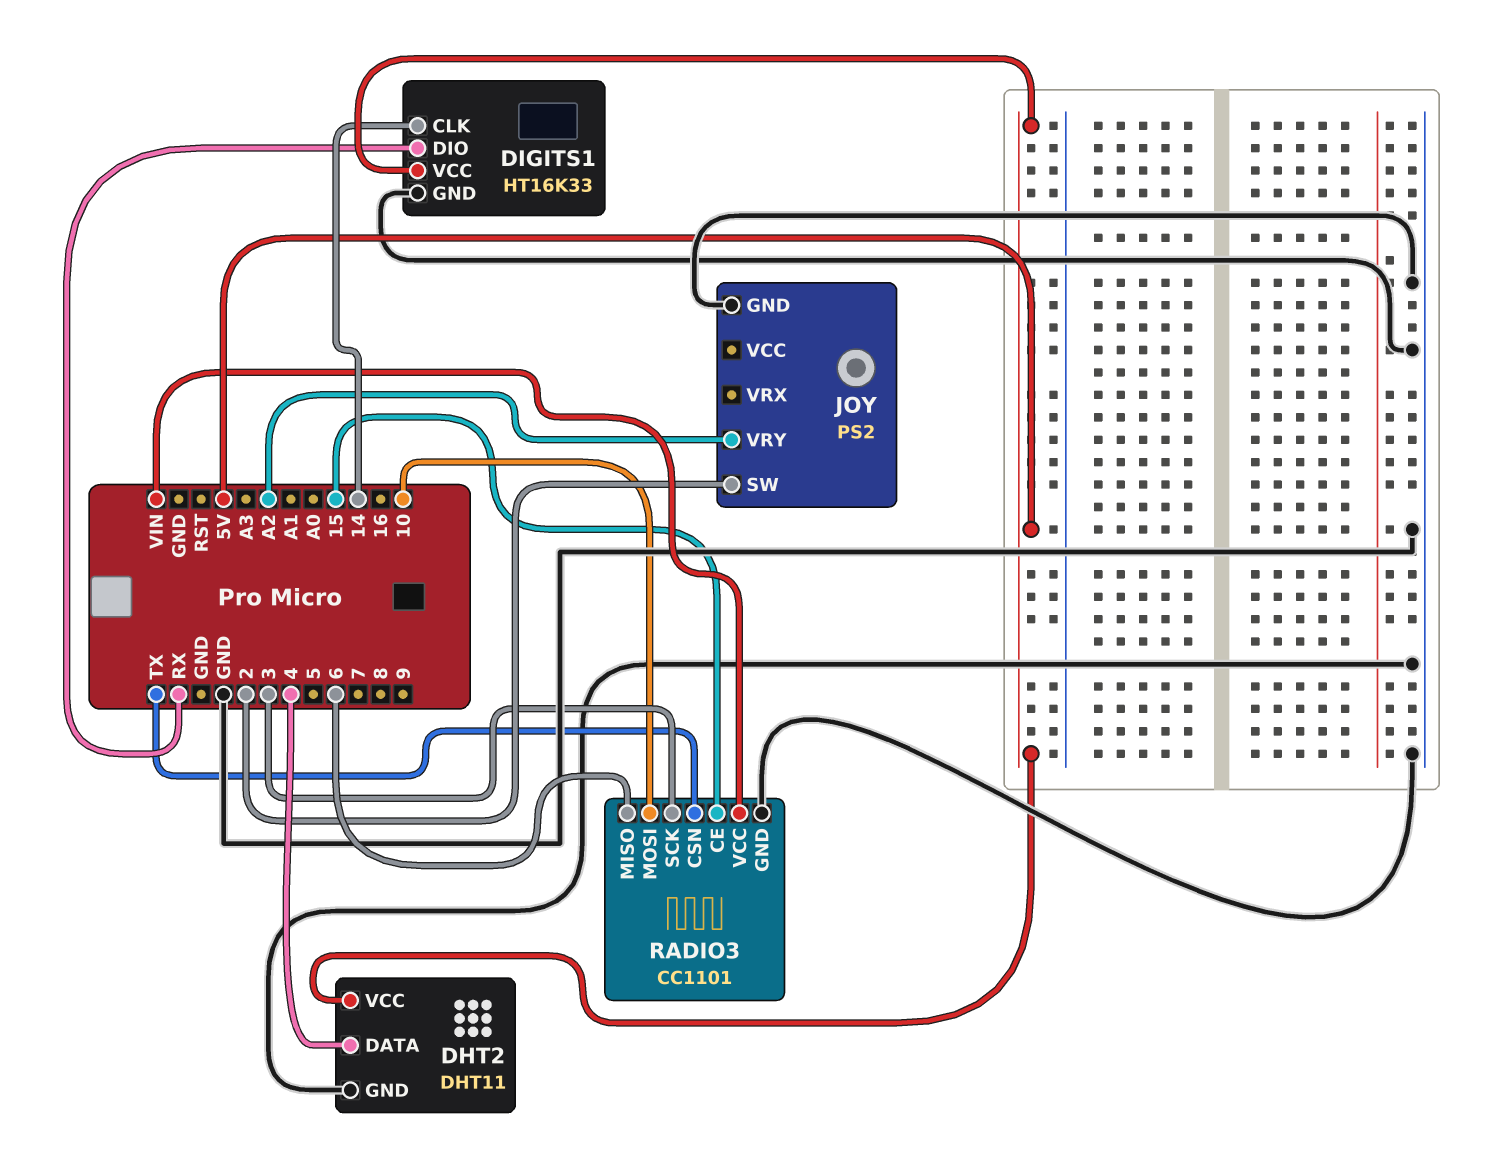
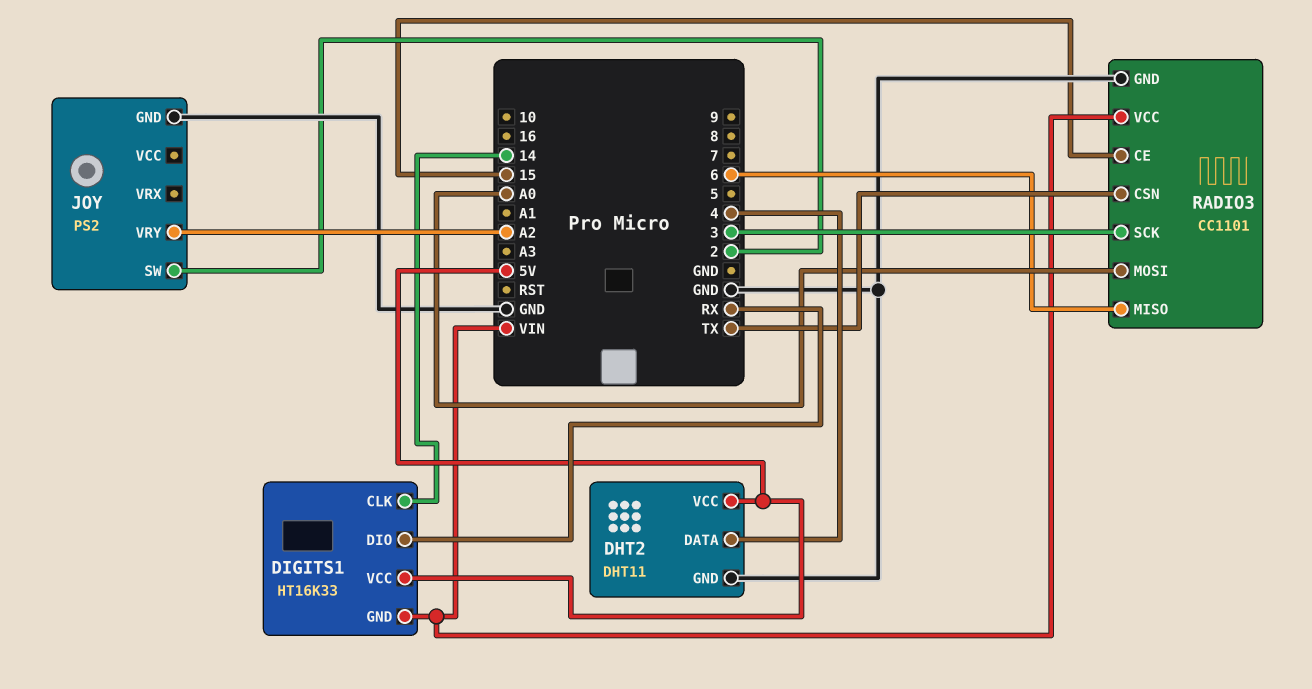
DIGITS1 pin GND: GND -> VIN
RADIO3 pin MOSI: 10 -> A0

